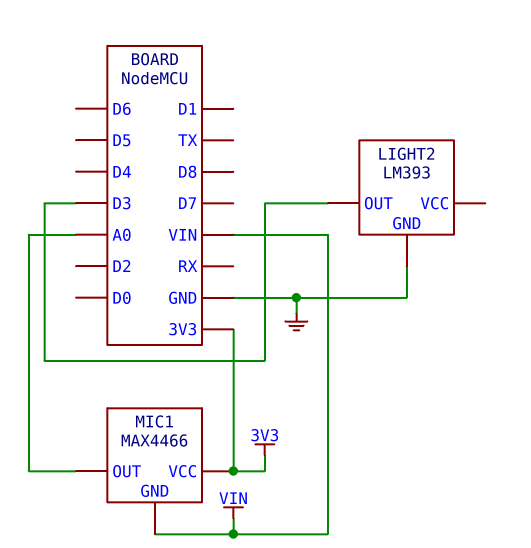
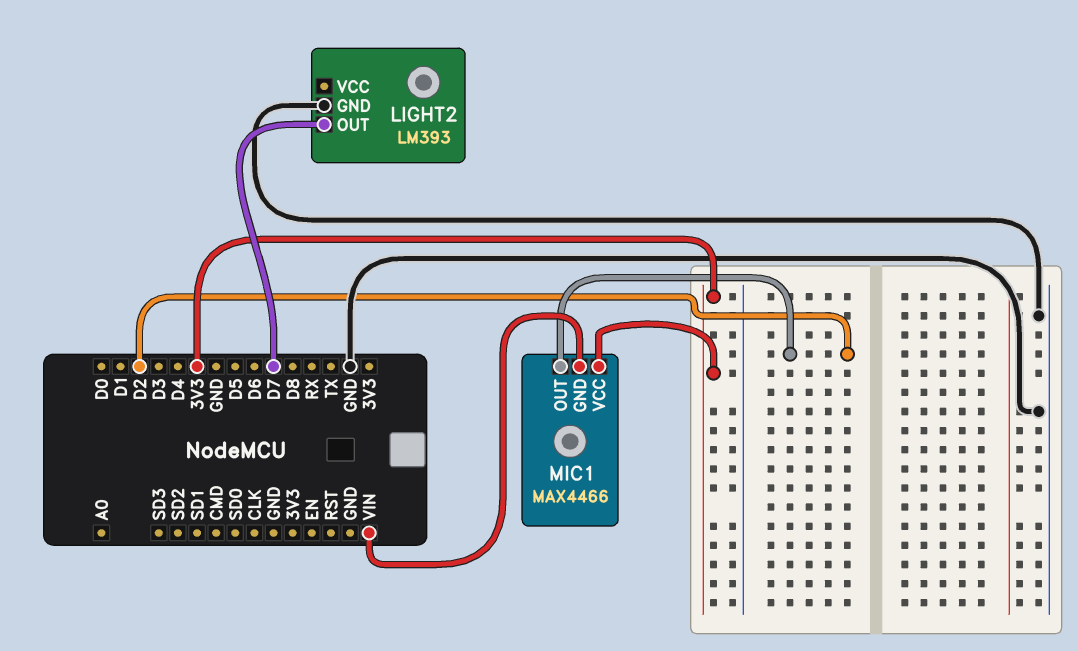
LIGHT2 pin OUT: D3 -> D7
MIC1 pin OUT: A0 -> D2

